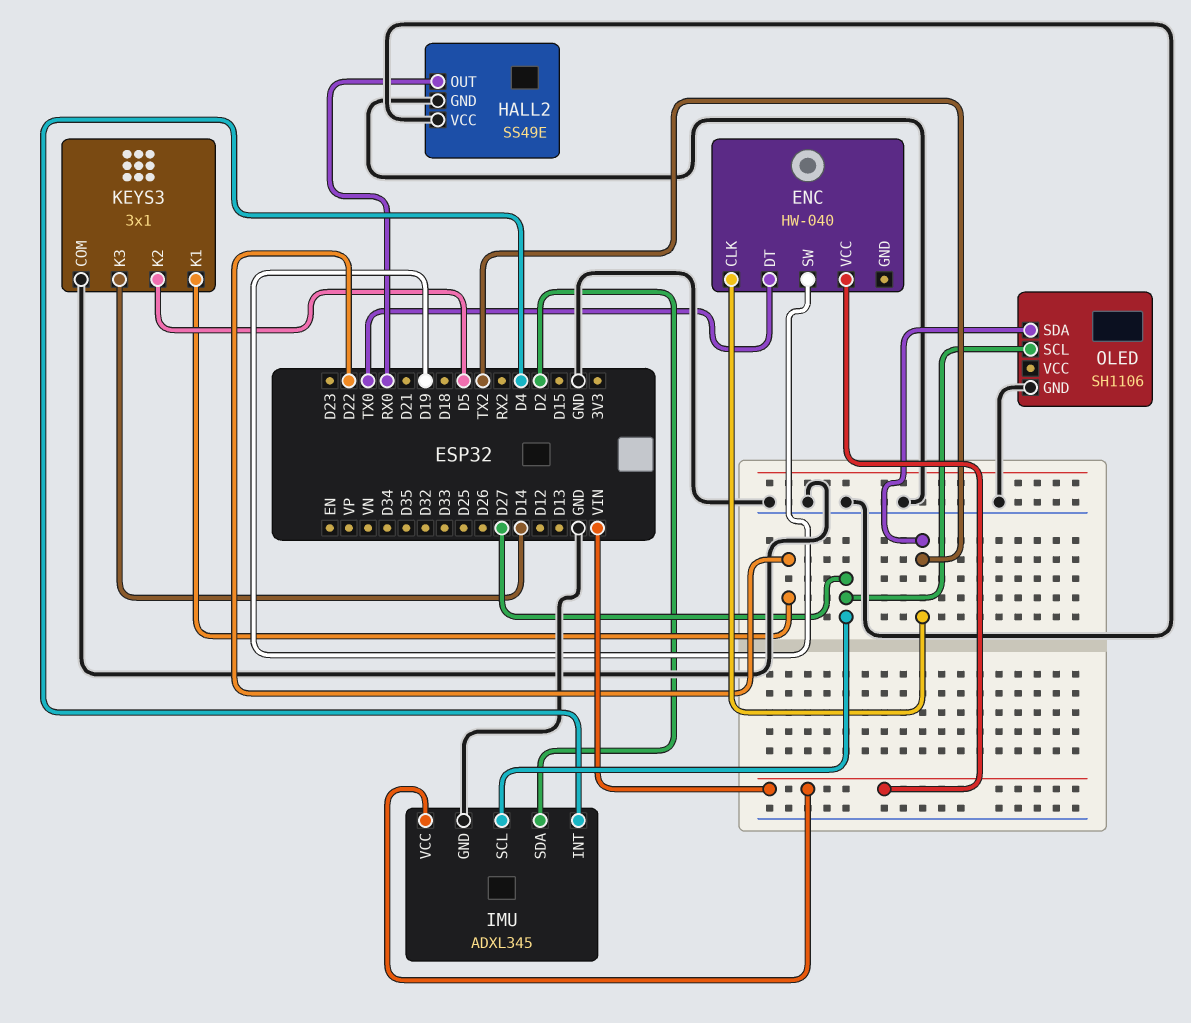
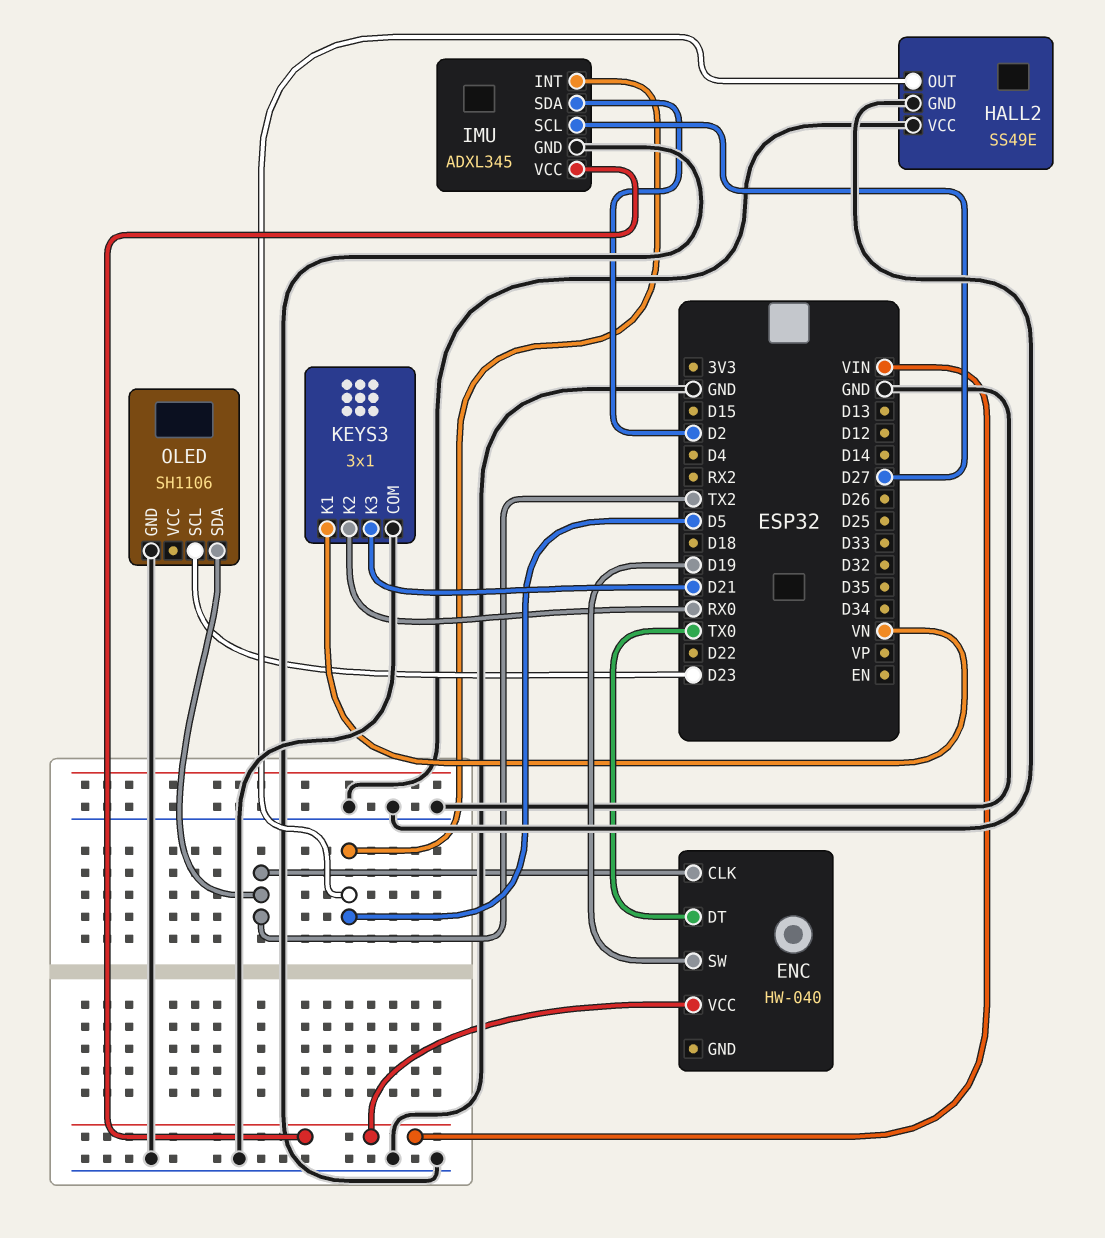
HALL2 pin OUT: RX0 -> D5
IMU pin INT: D4 -> D5
KEYS3 pin K1: D22 -> VN
KEYS3 pin K2: D5 -> RX0
KEYS3 pin K3: D14 -> D21
OLED pin SCL: D27 -> D23

